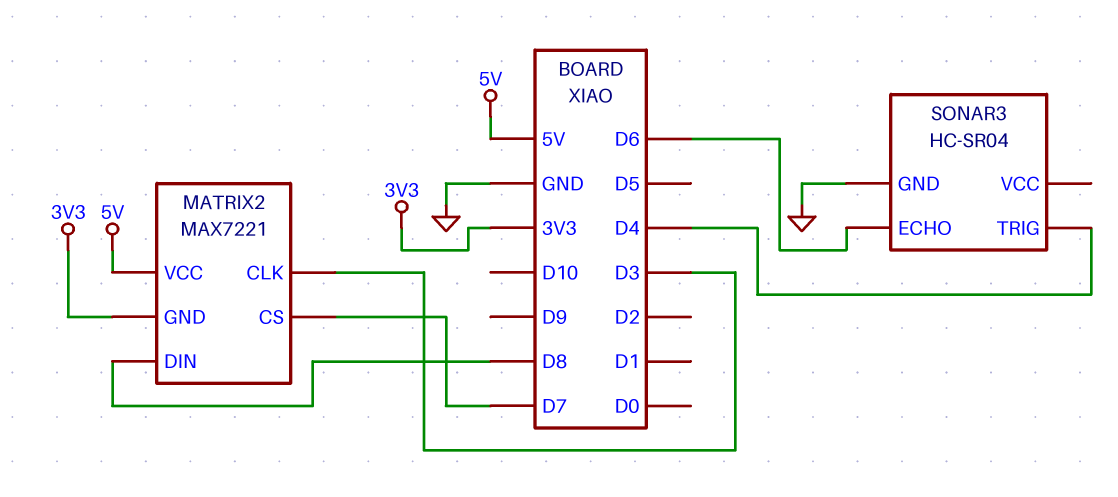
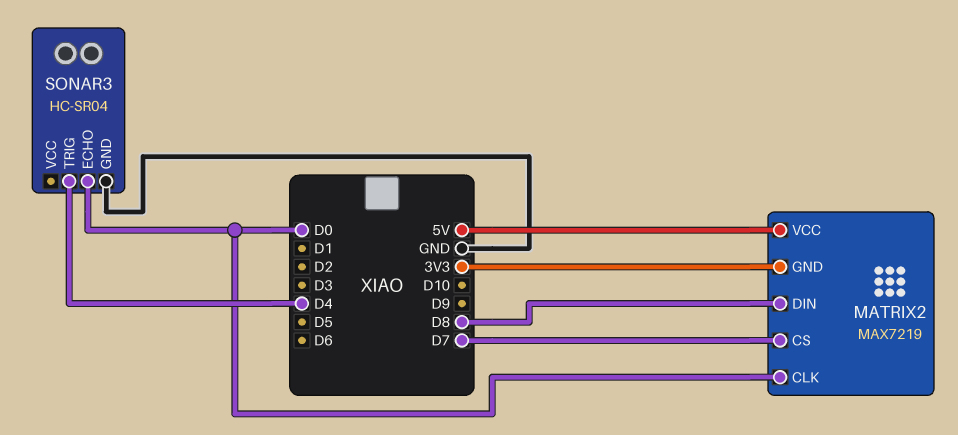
MATRIX2: MAX7221 -> MAX7219
MATRIX2 pin CLK: D3 -> D0
SONAR3 pin ECHO: D6 -> D0

